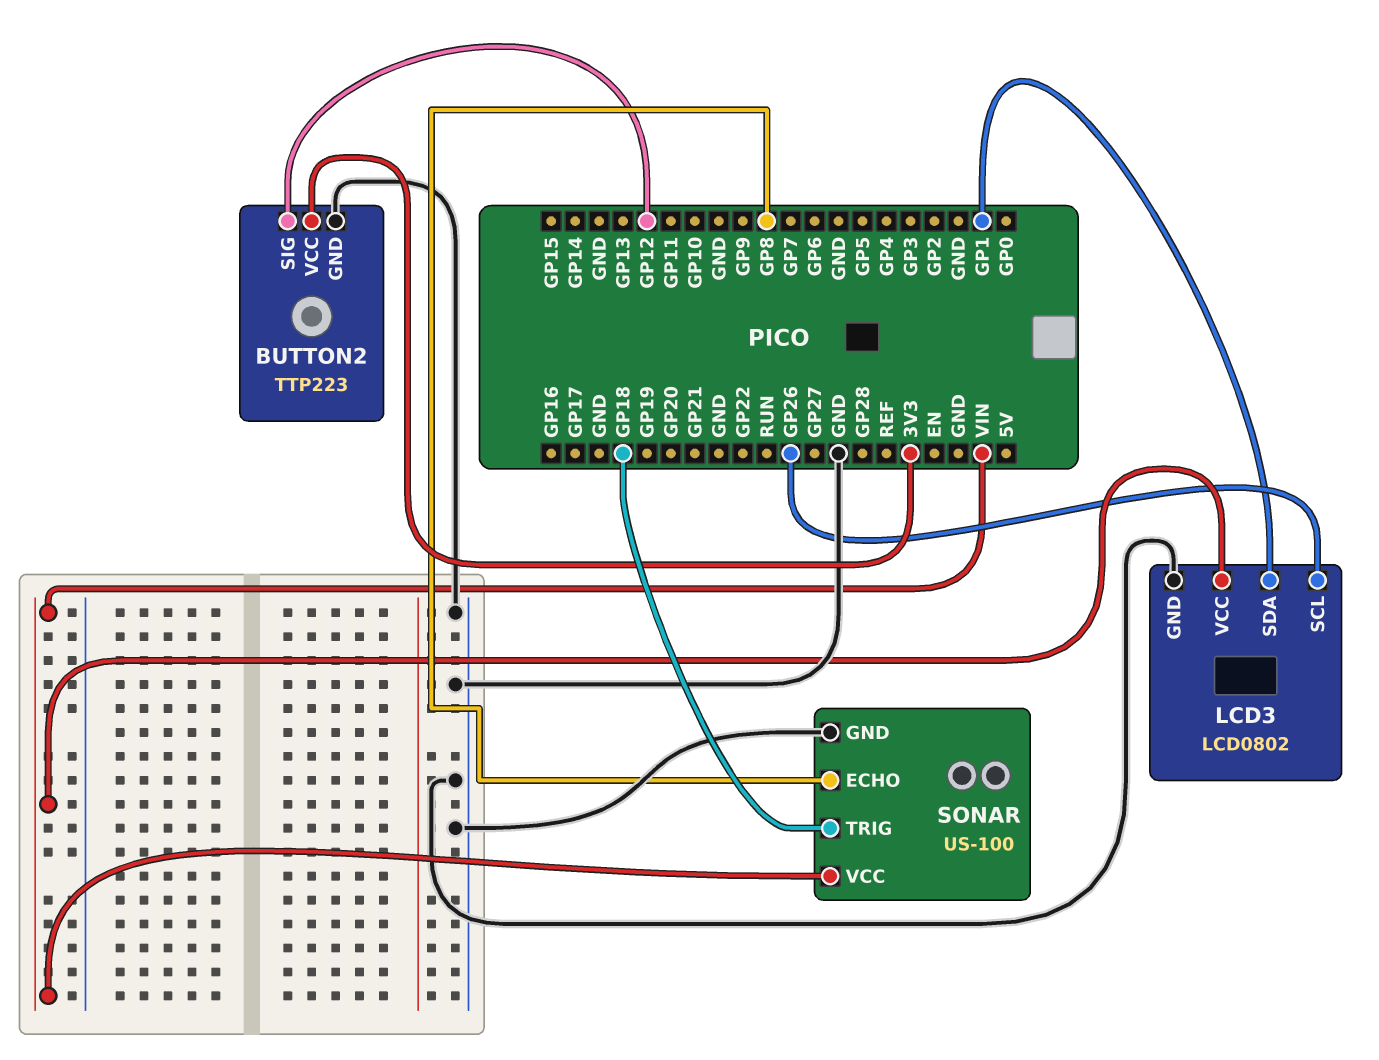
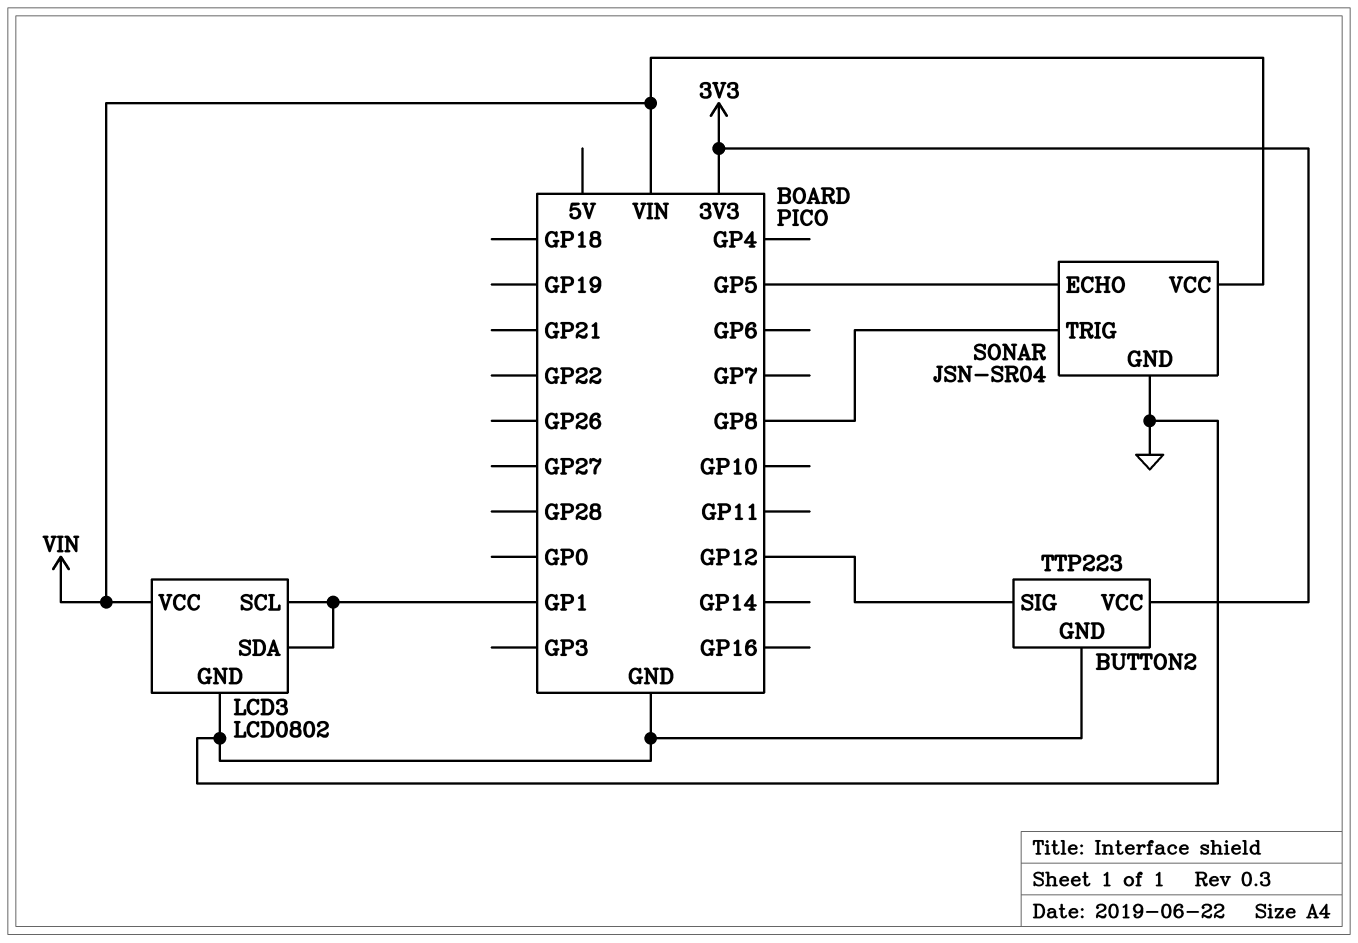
LCD3 pin SCL: GP26 -> GP1
SONAR: US-100 -> JSN-SR04
SONAR pin ECHO: GP8 -> GP5
SONAR pin TRIG: GP18 -> GP8

